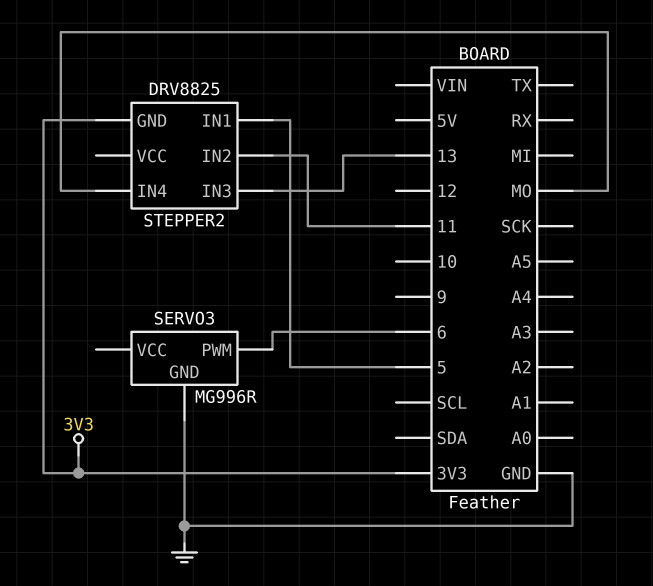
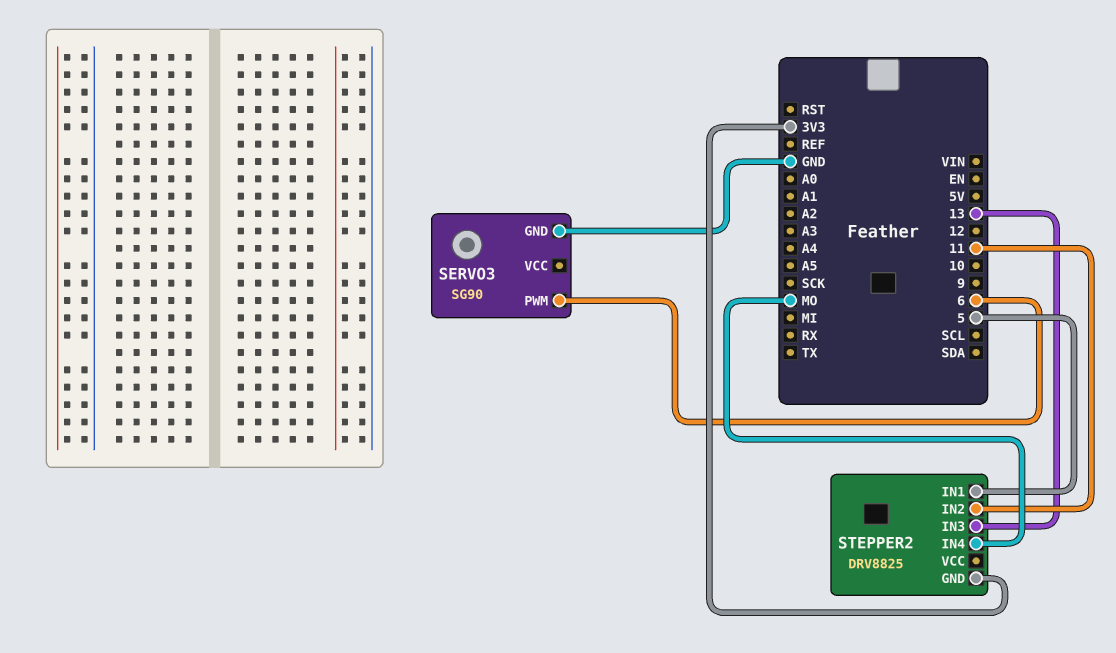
SERVO3: MG996R -> SG90

